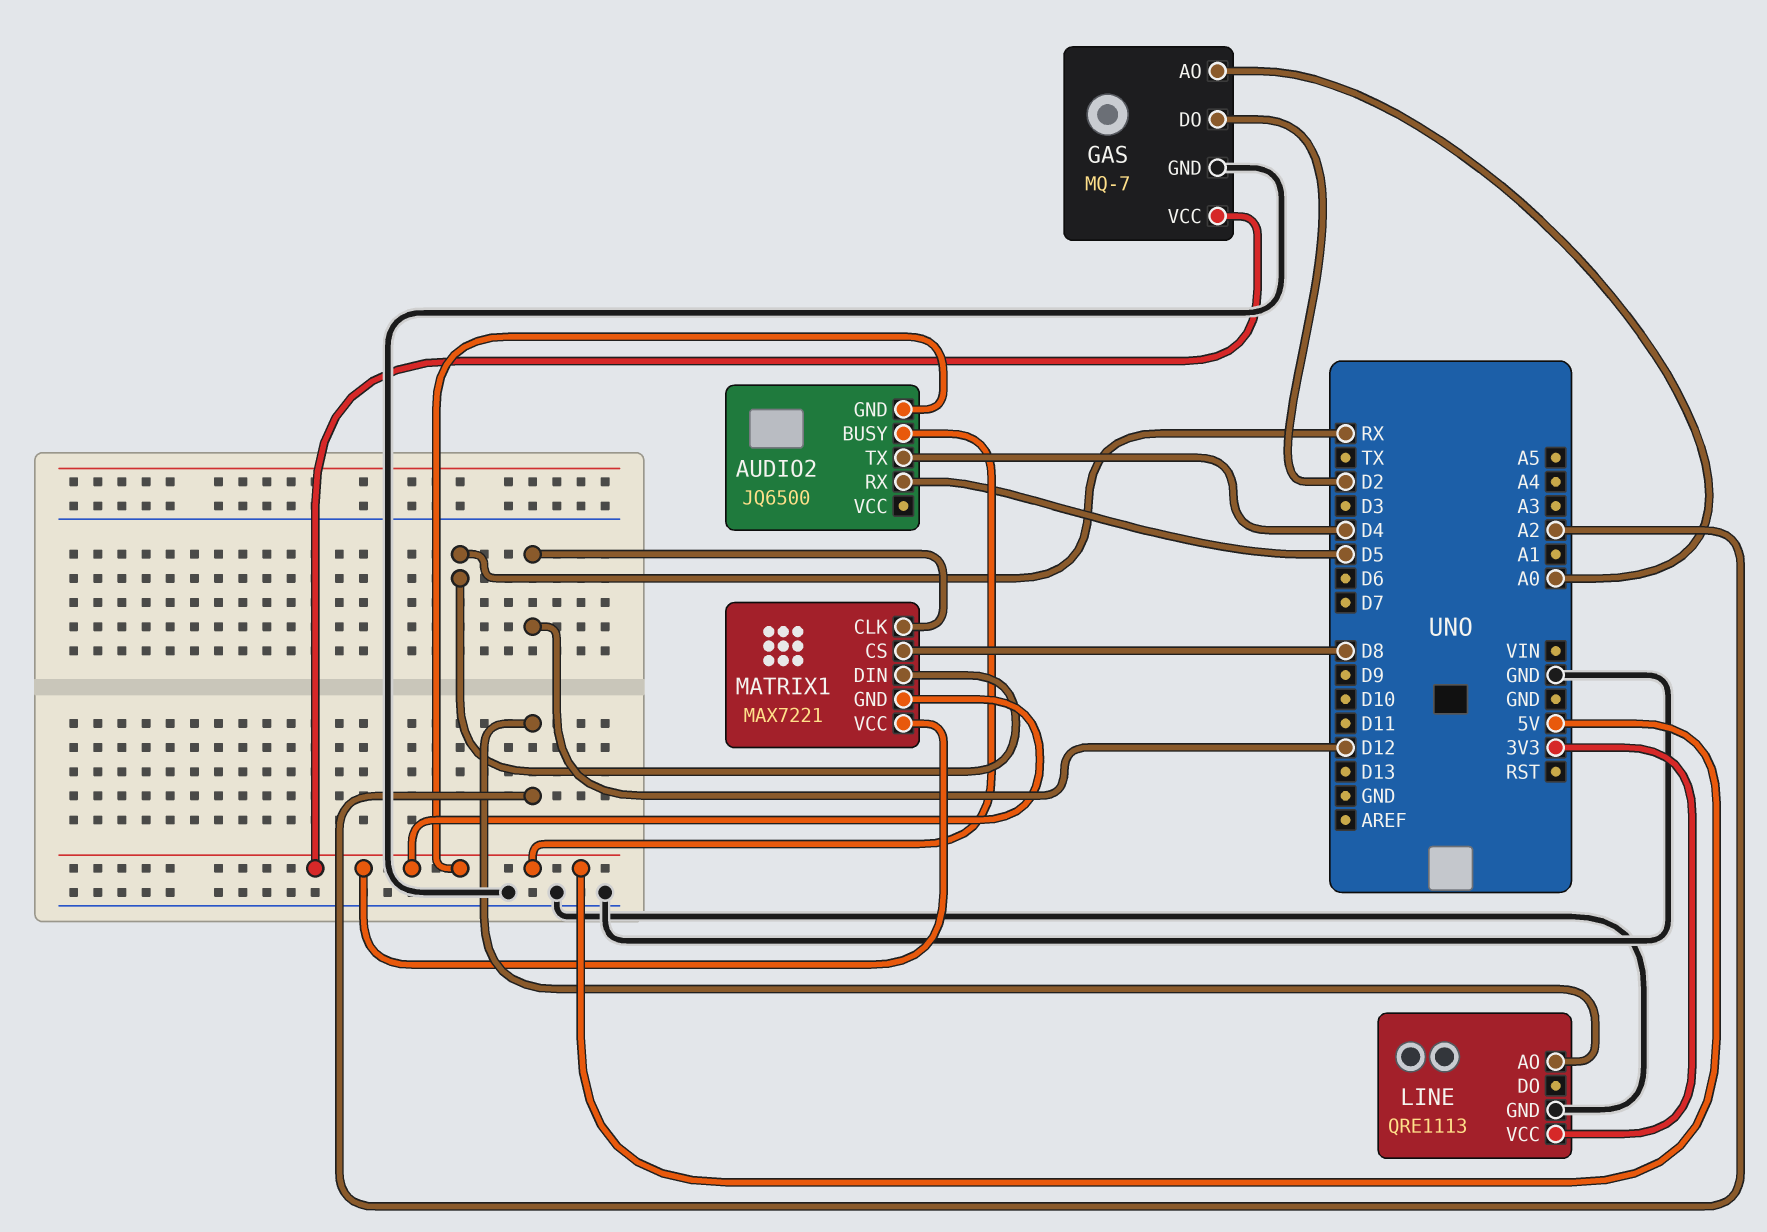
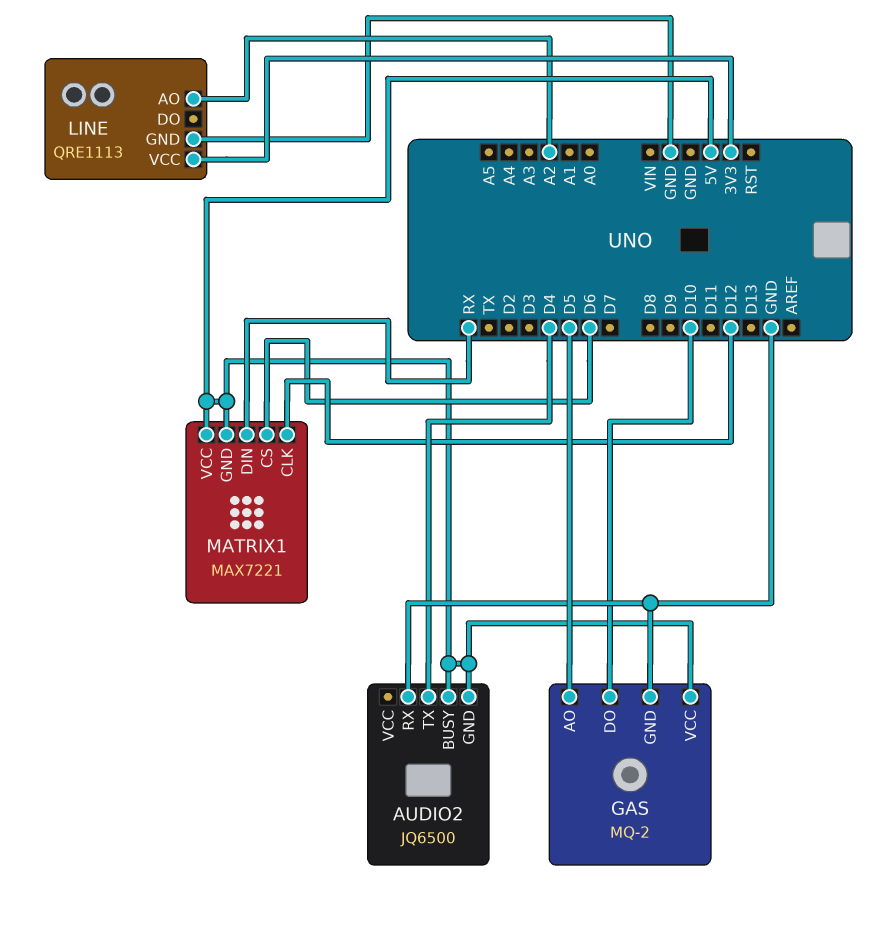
AUDIO2 pin RX: D5 -> GND
GAS: MQ-7 -> MQ-2
GAS pin AO: A0 -> D5
GAS pin DO: D2 -> D10
MATRIX1 pin CS: D8 -> D6

